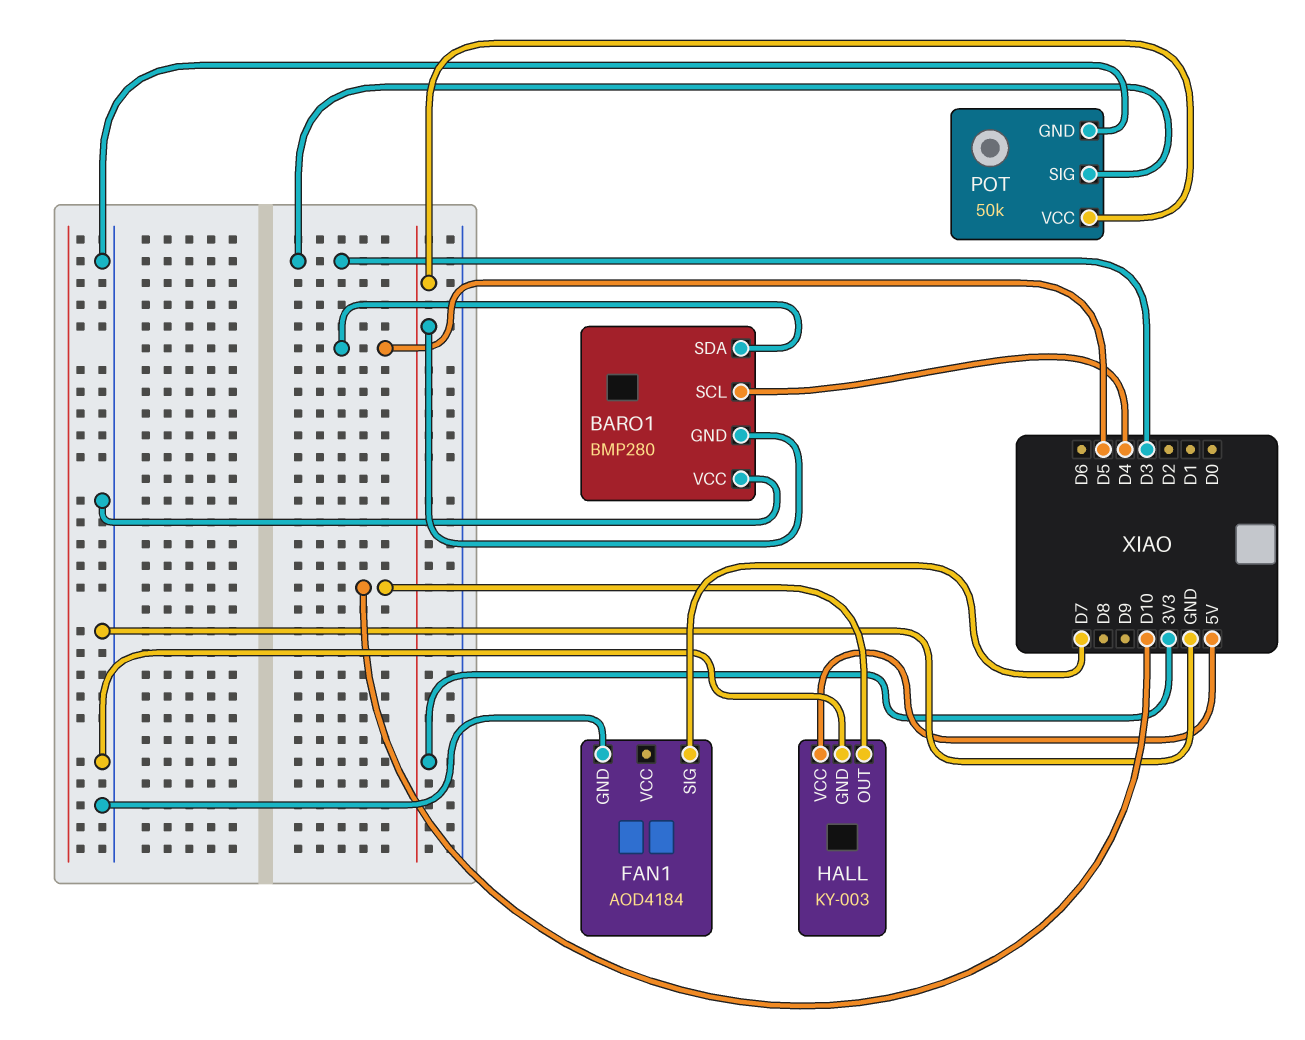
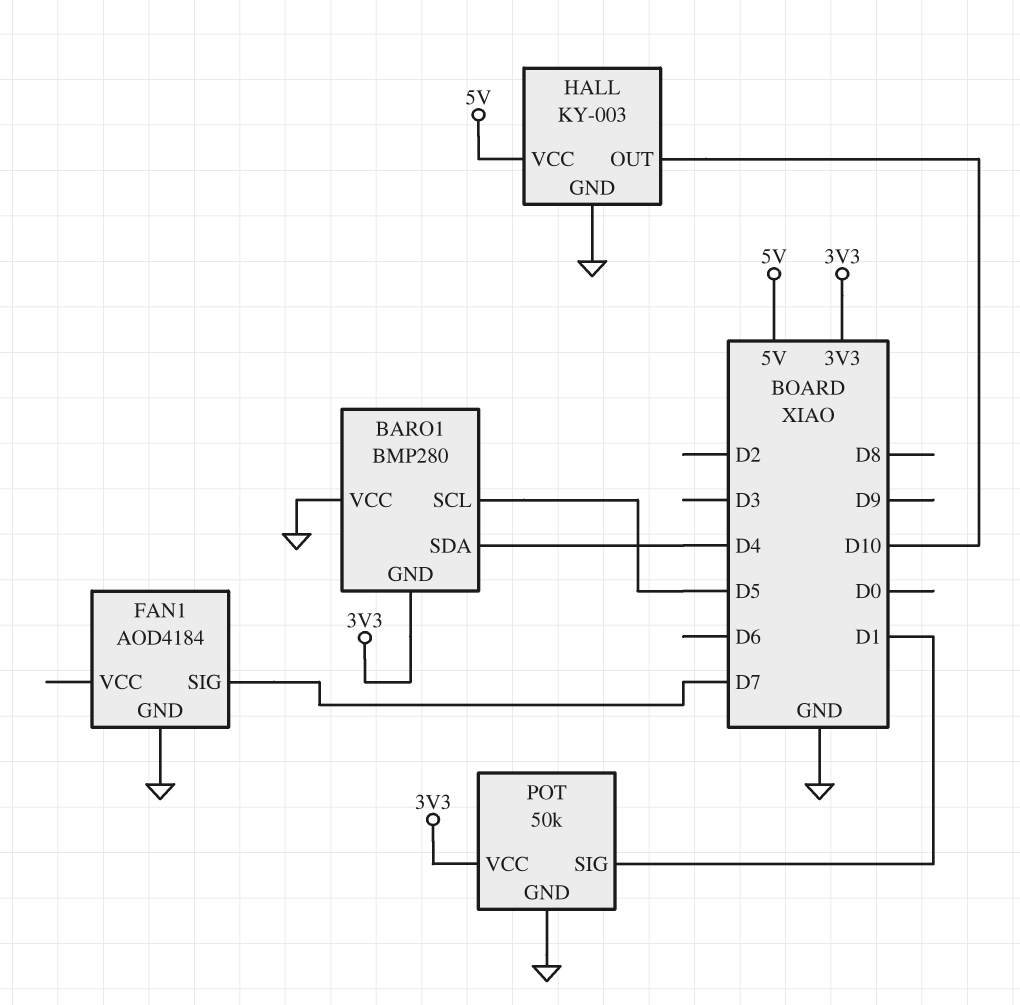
BARO1 pin SCL: D4 -> D5
BARO1 pin SDA: D5 -> D4
POT pin SIG: D3 -> D1

